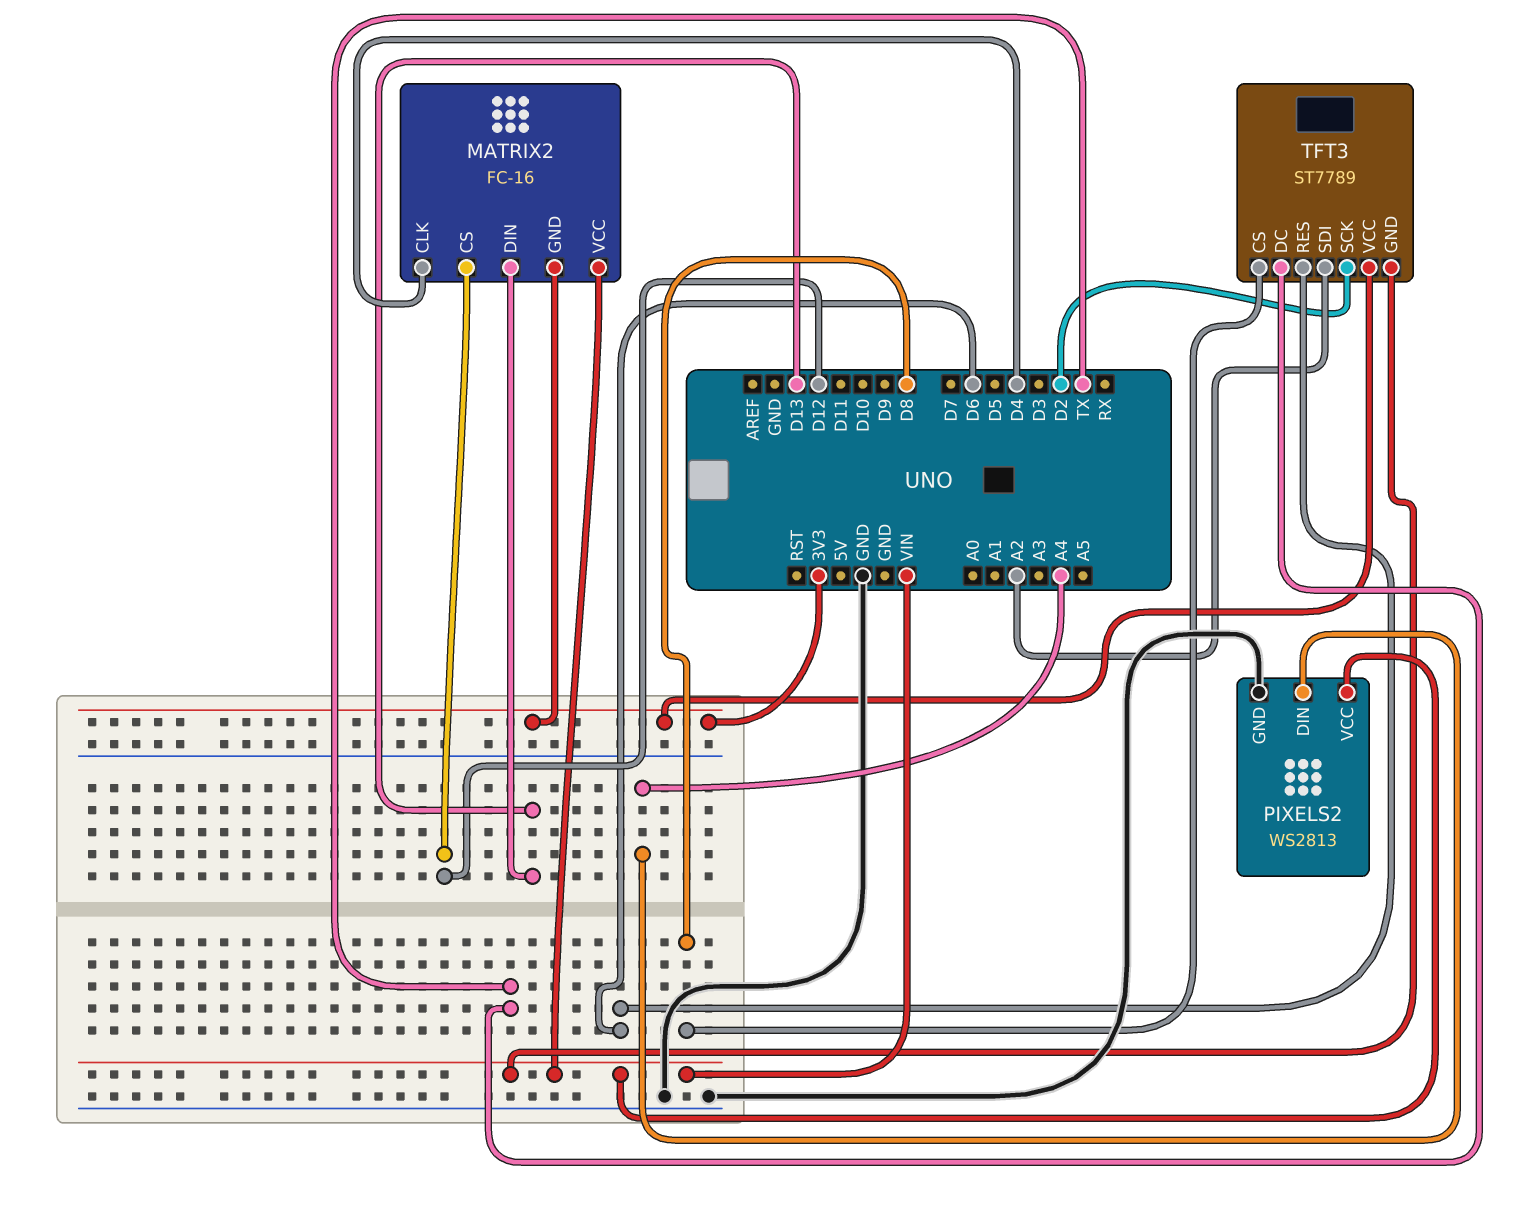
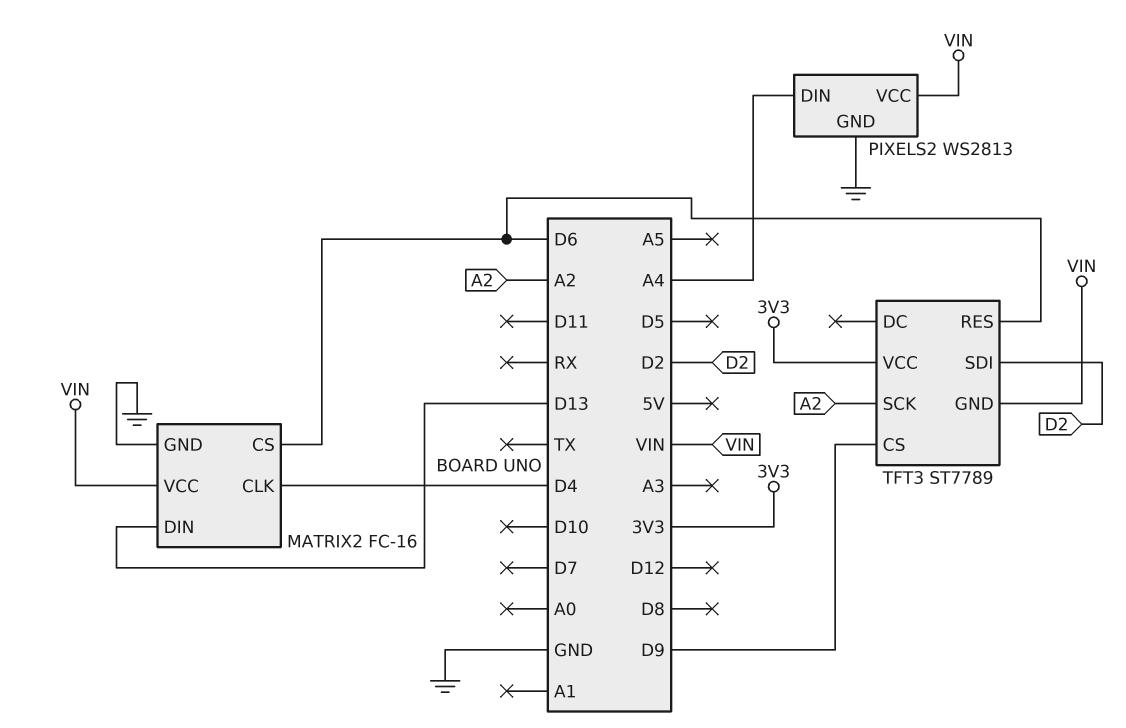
MATRIX2 pin CS: D12 -> D6
MATRIX2 pin GND: 3V3 -> GND
TFT3 pin CS: D8 -> D9
TFT3 pin DC: TX -> none
TFT3 pin SCK: D2 -> A2
TFT3 pin SDI: A2 -> D2

